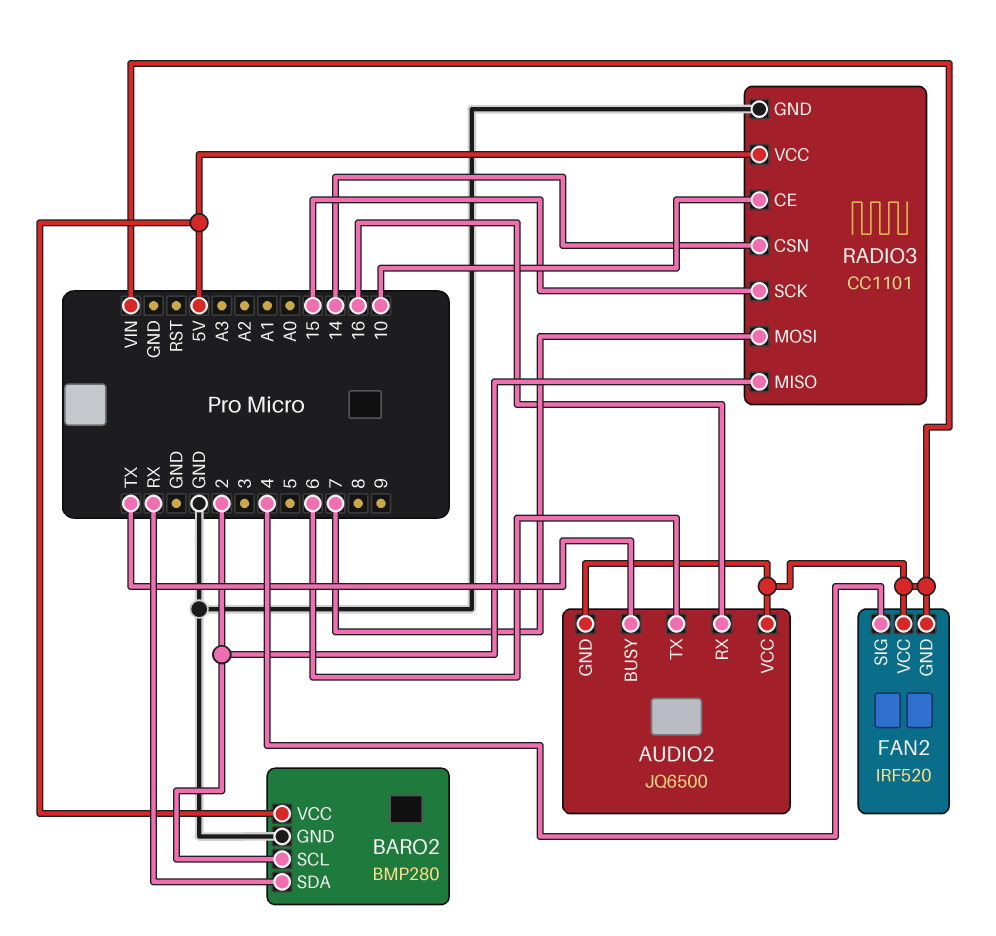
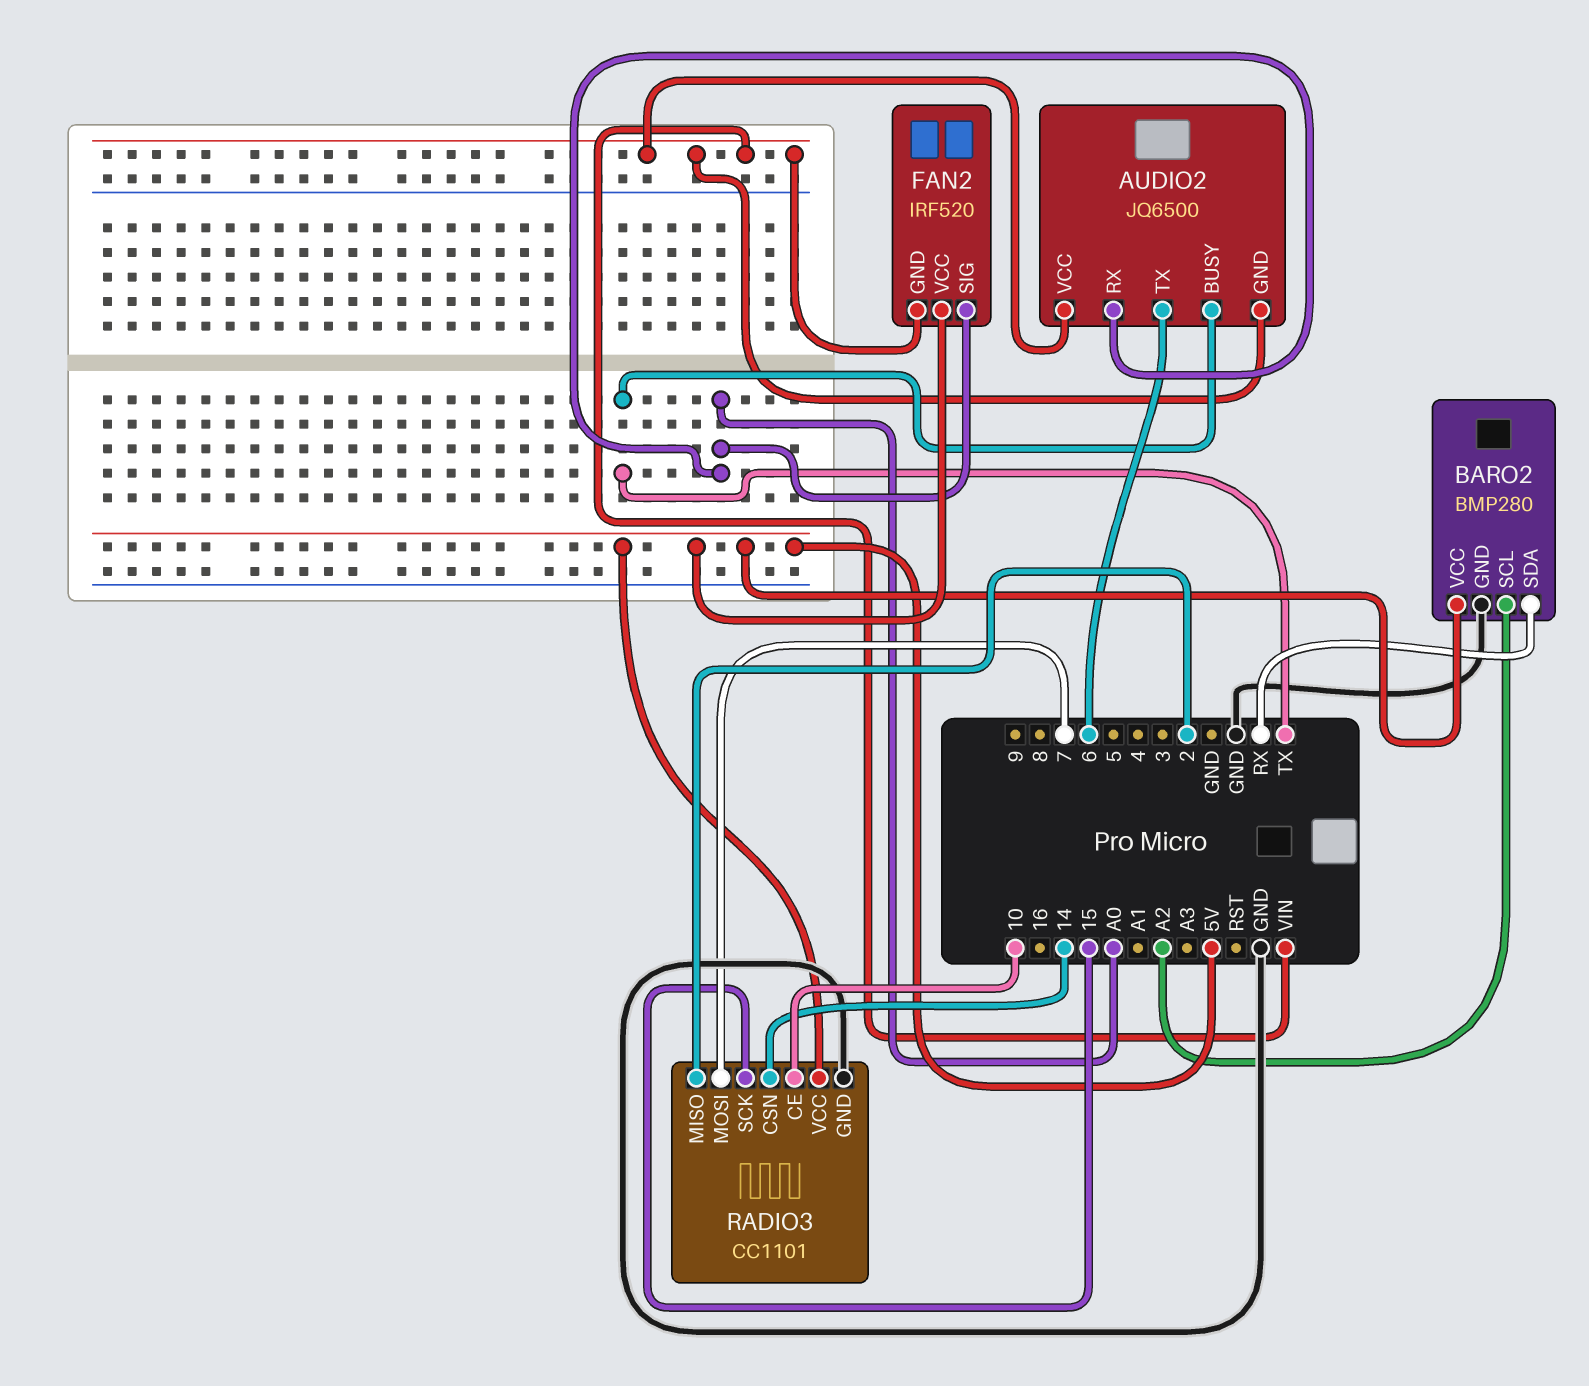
AUDIO2 pin RX: 16 -> A0
BARO2 pin SCL: 2 -> A2
FAN2 pin SIG: 4 -> A0
FAN2 pin VCC: VIN -> 5V

